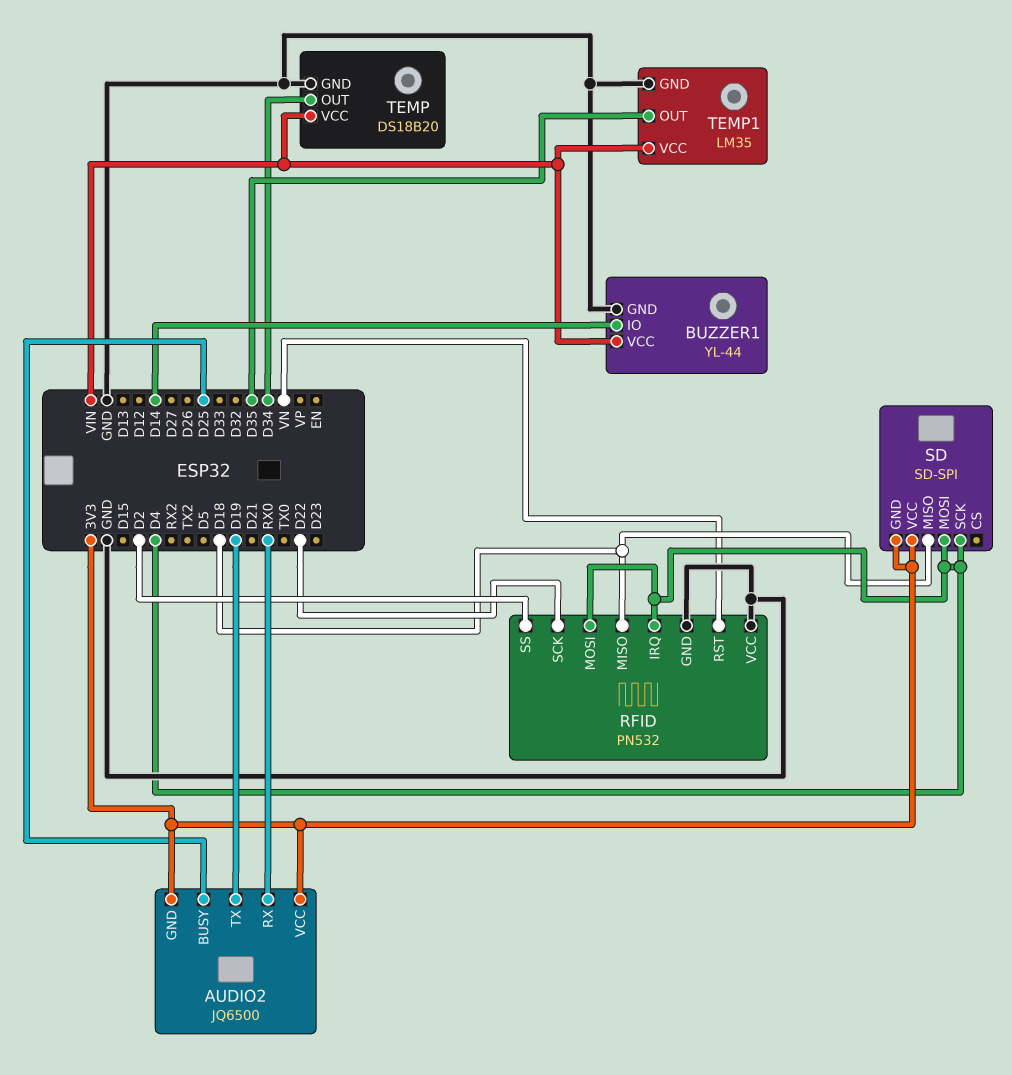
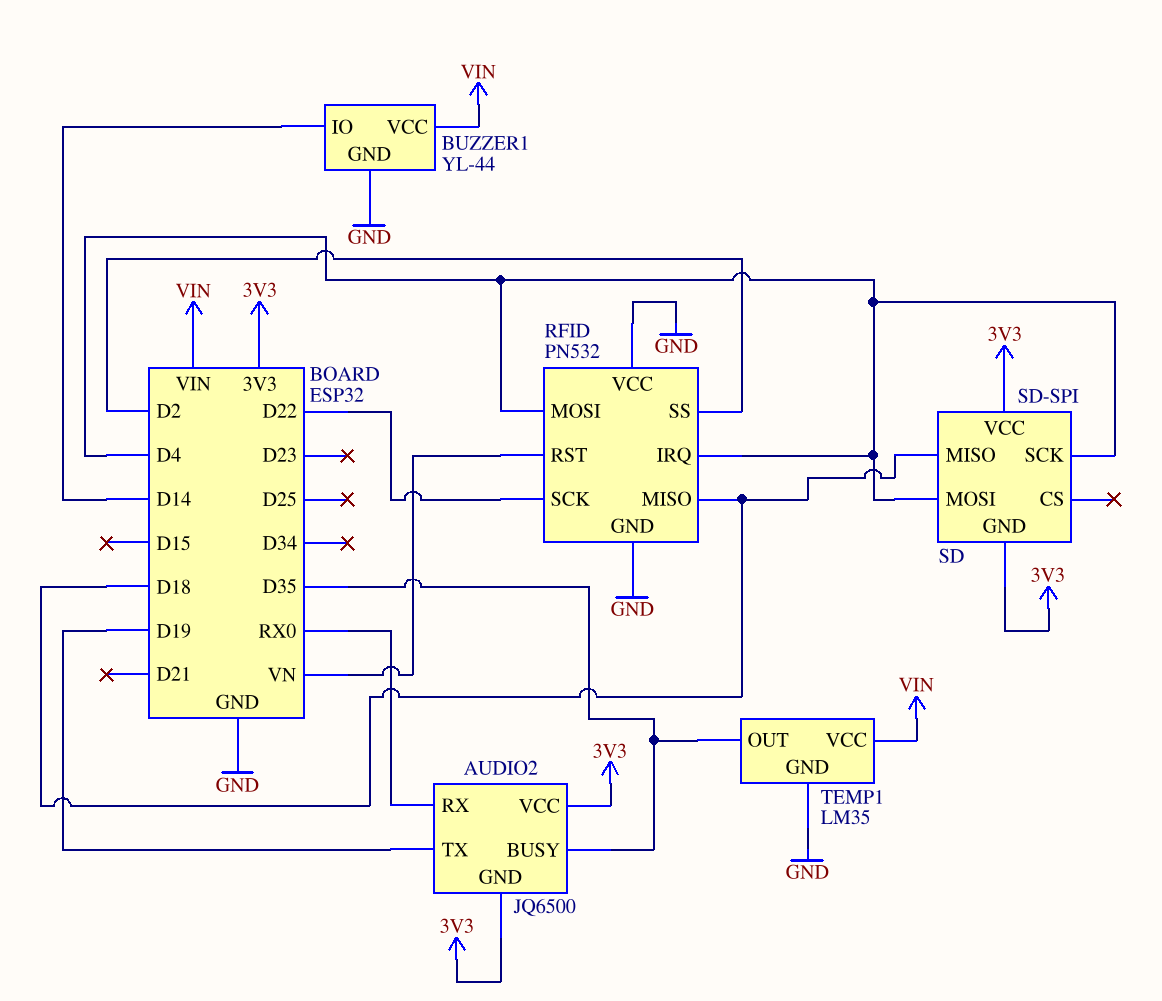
AUDIO2 pin BUSY: D25 -> D35
TEMP: DS18B20 -> none
TEMP pin GND: GND -> none
TEMP pin OUT: D34 -> none
TEMP pin VCC: VIN -> none

